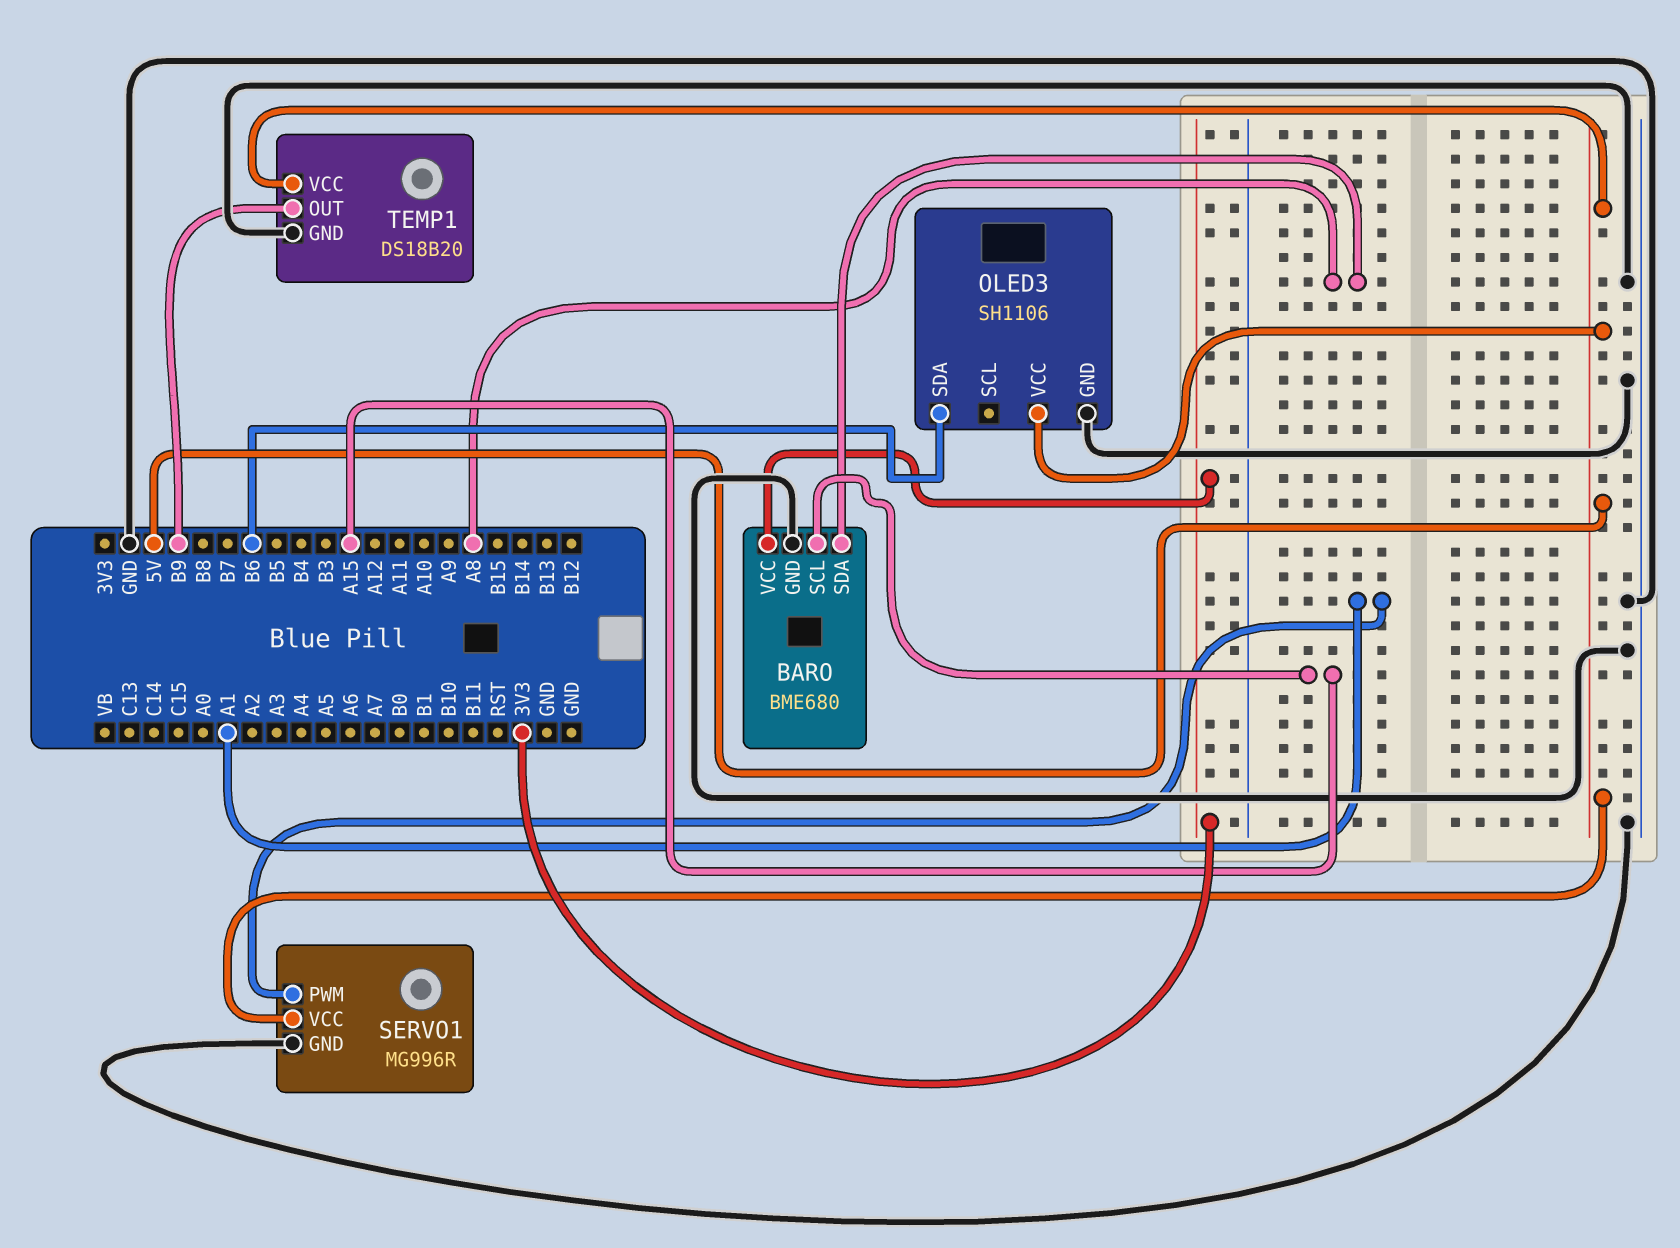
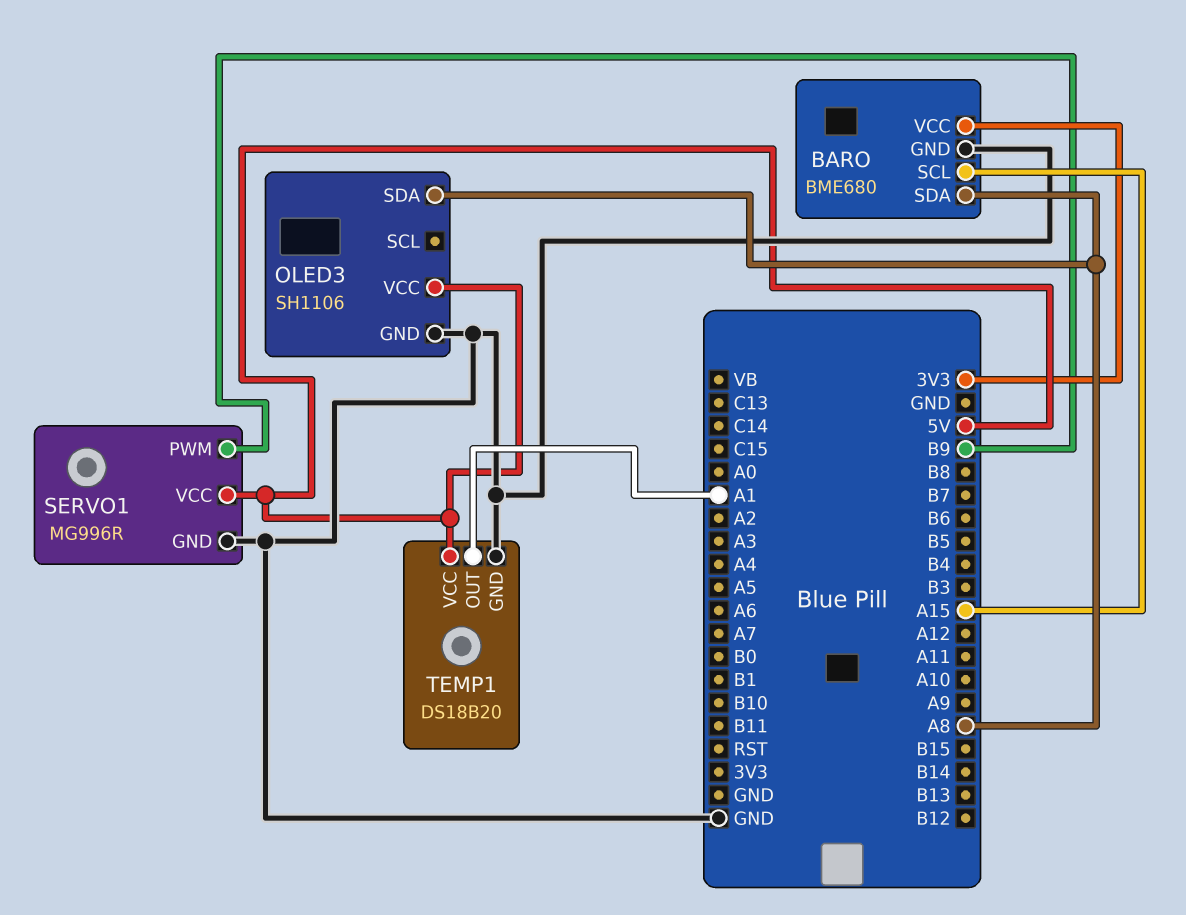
OLED3 pin SDA: B6 -> A8
SERVO1 pin PWM: A1 -> B9
TEMP1 pin OUT: B9 -> A1

